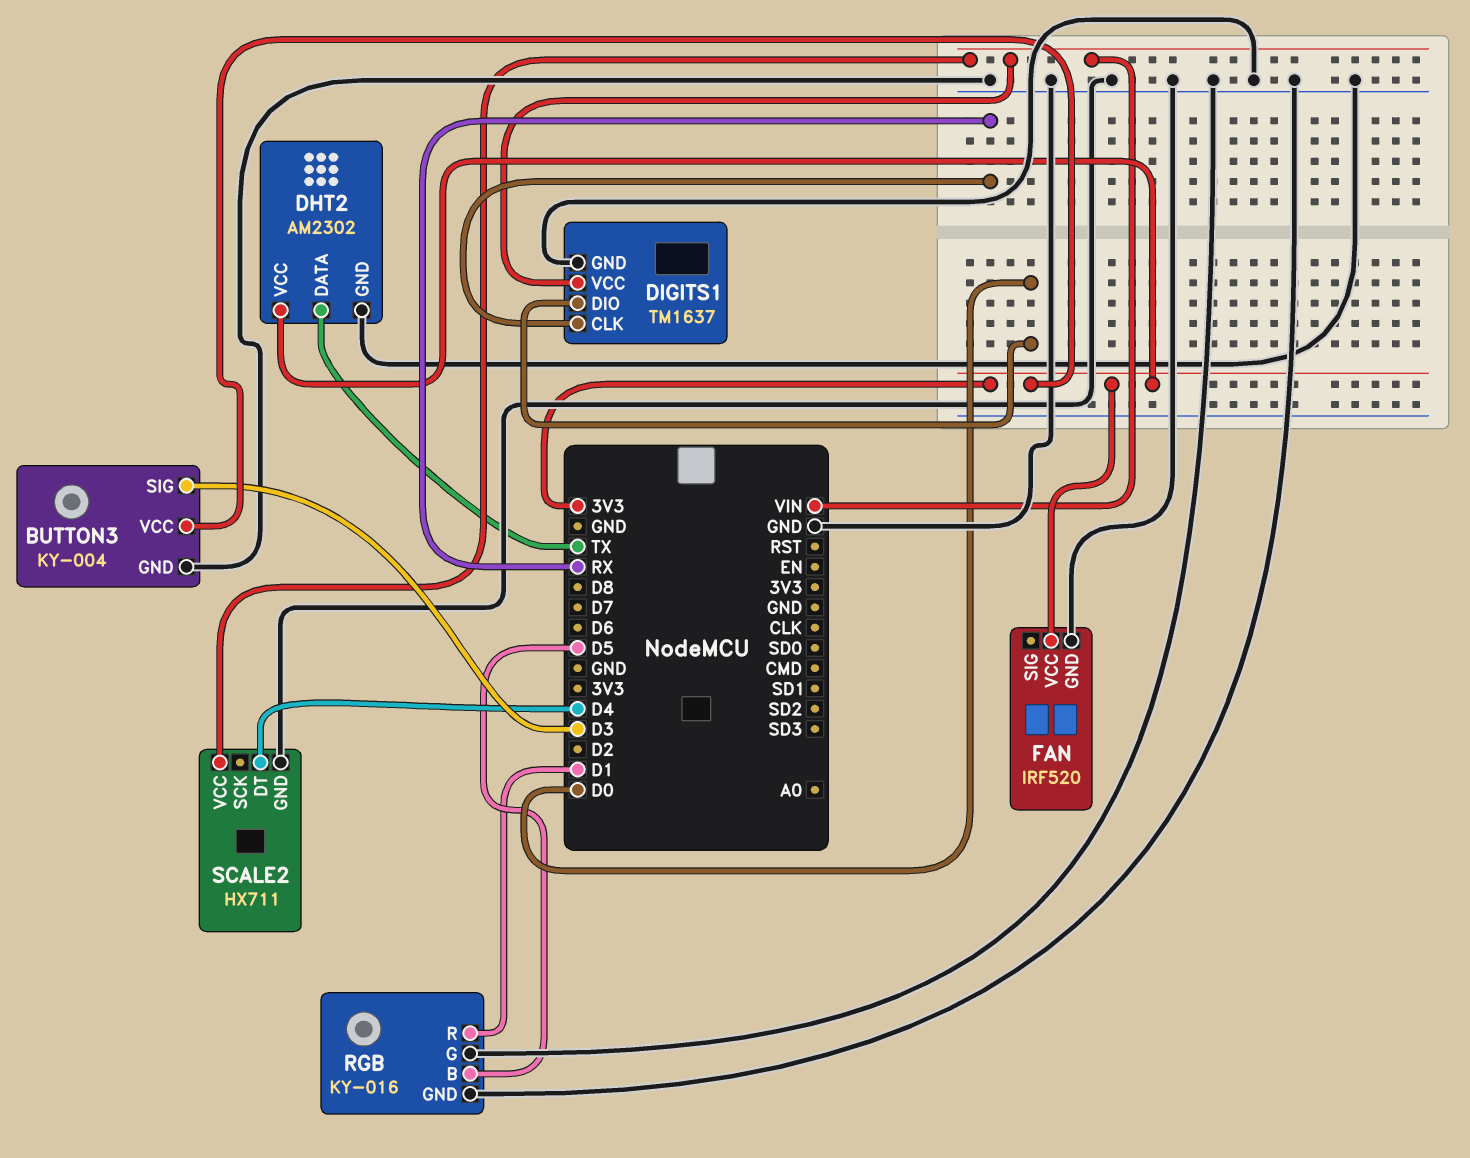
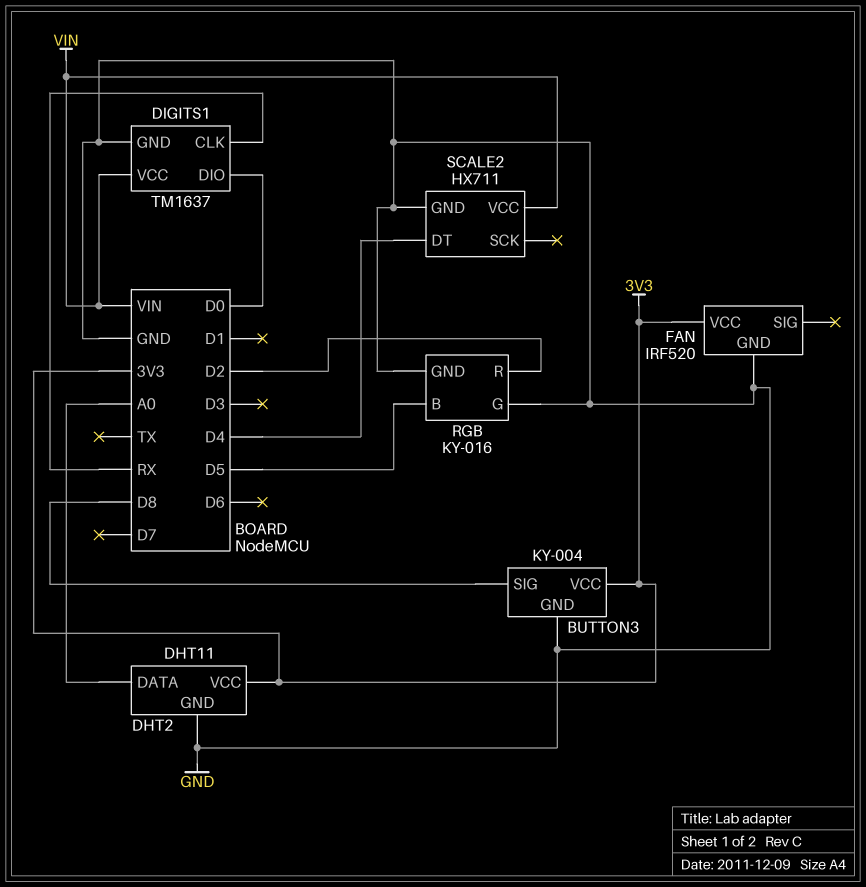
BUTTON3 pin SIG: D3 -> D8
DHT2: AM2302 -> DHT11
DHT2 pin DATA: TX -> A0
RGB pin R: D1 -> D2

